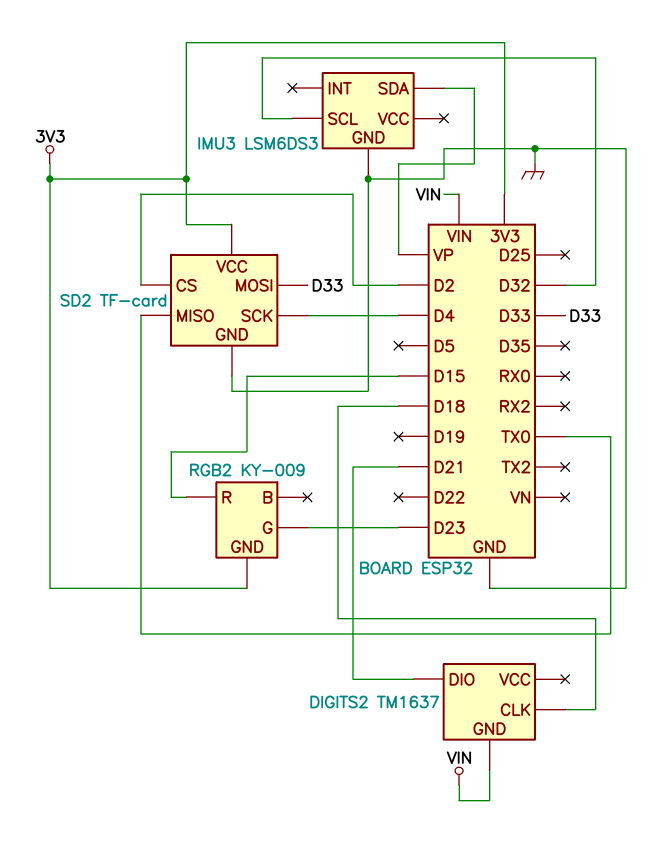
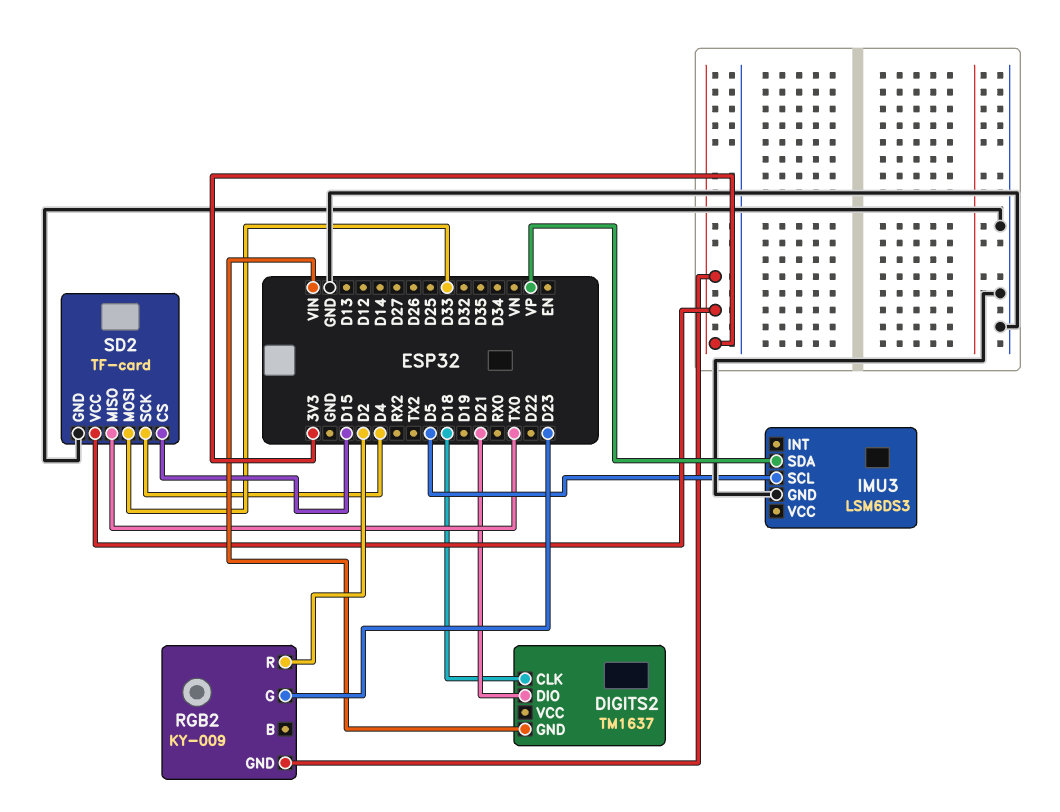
IMU3 pin SCL: D32 -> D5
RGB2 pin R: D15 -> D2
SD2 pin CS: D2 -> D15

